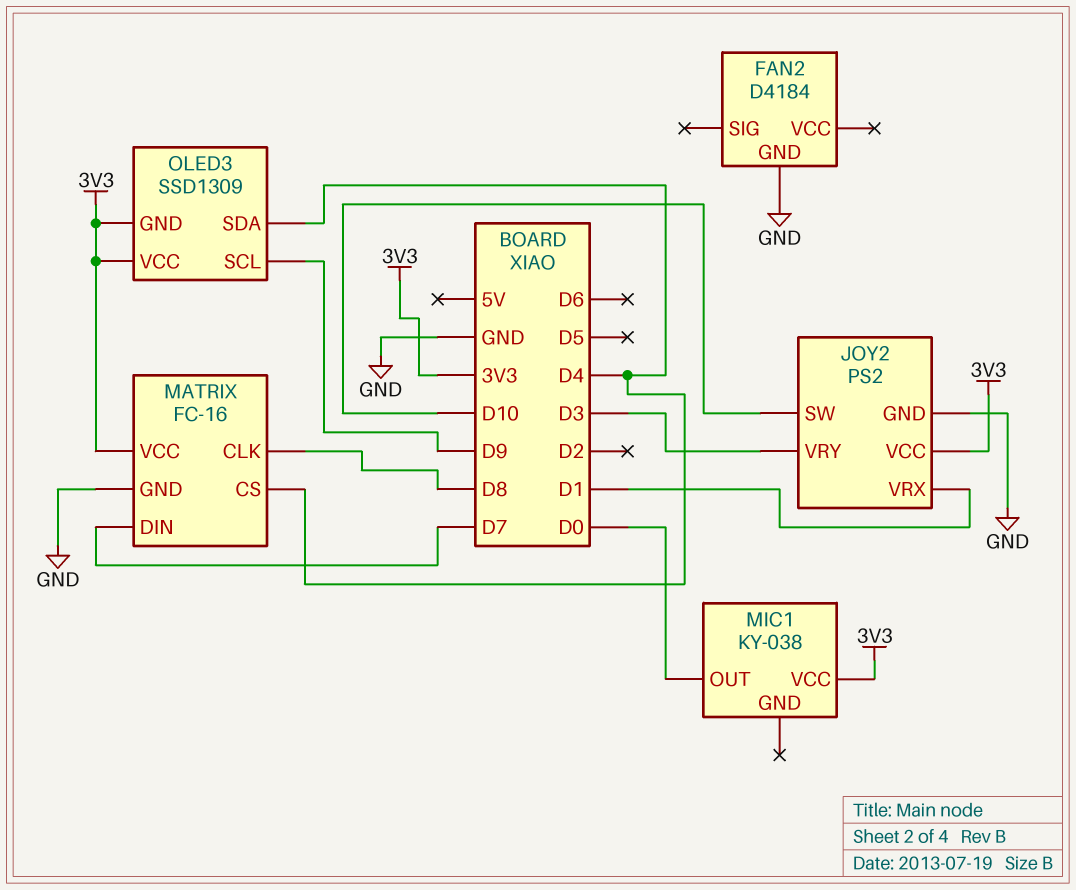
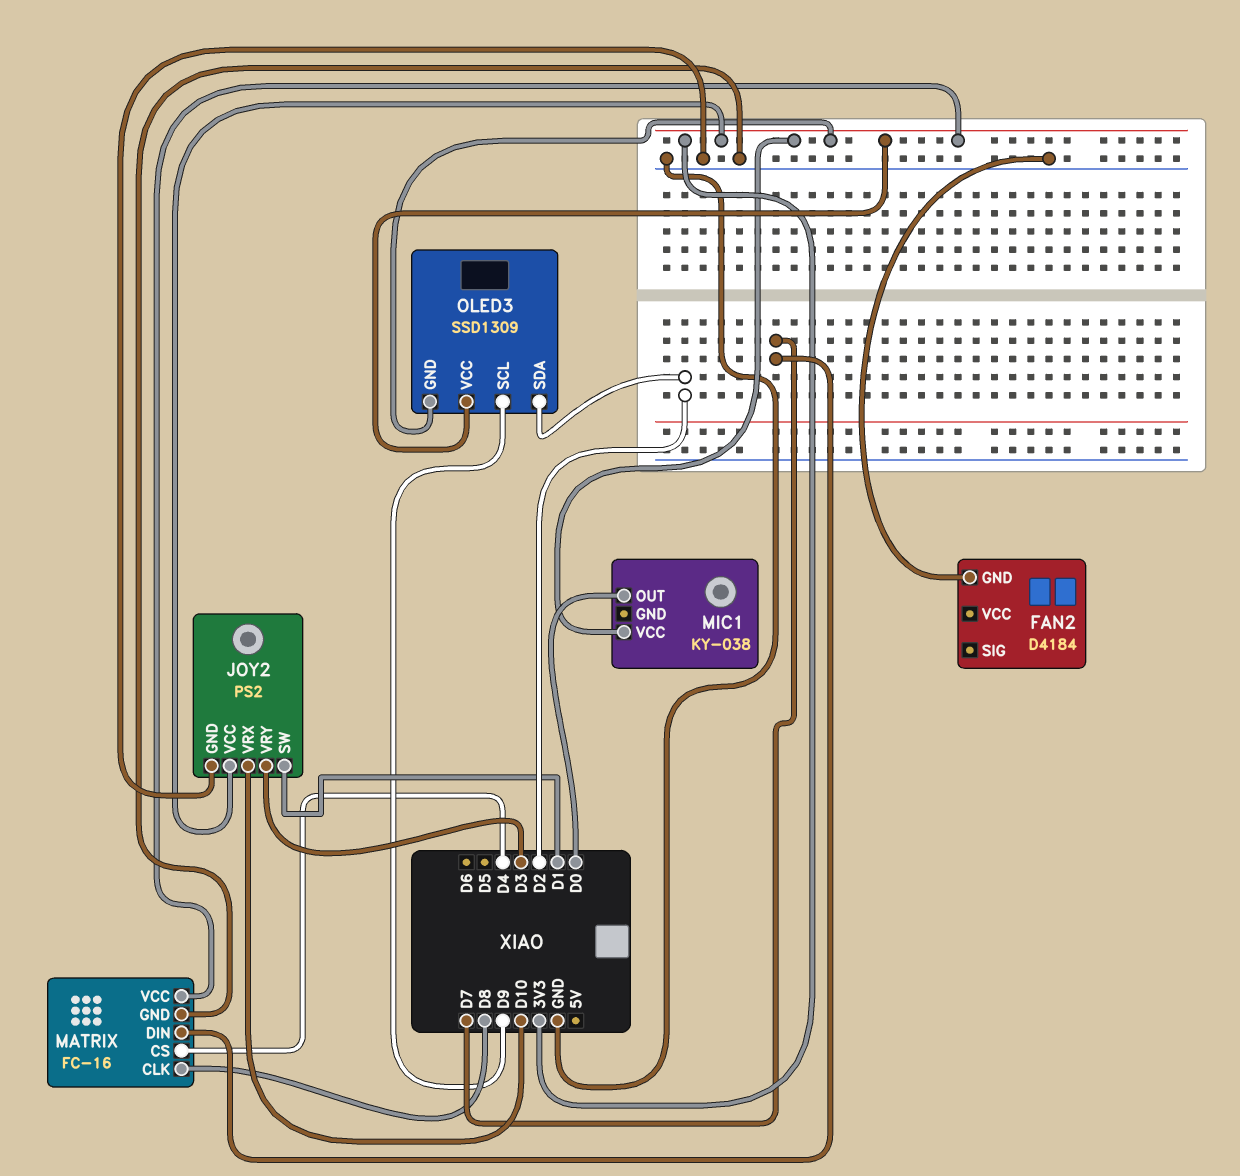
JOY2 pin SW: D10 -> D1
JOY2 pin VRX: D1 -> D10
OLED3 pin SDA: D4 -> D2

